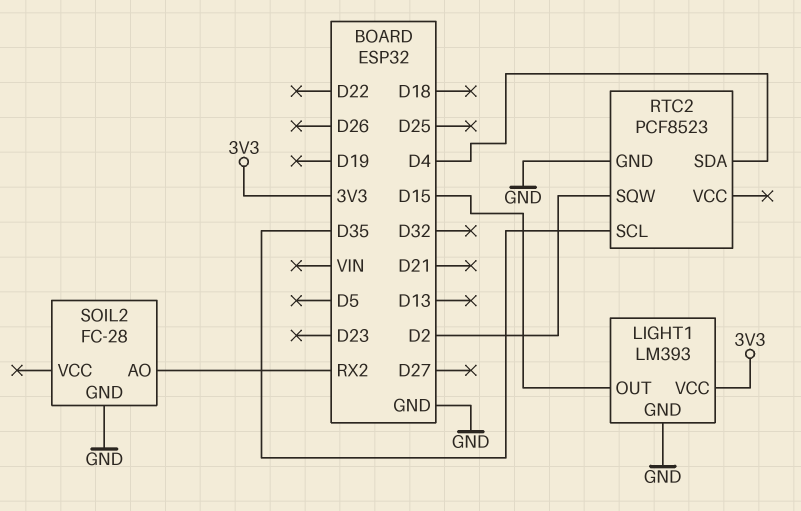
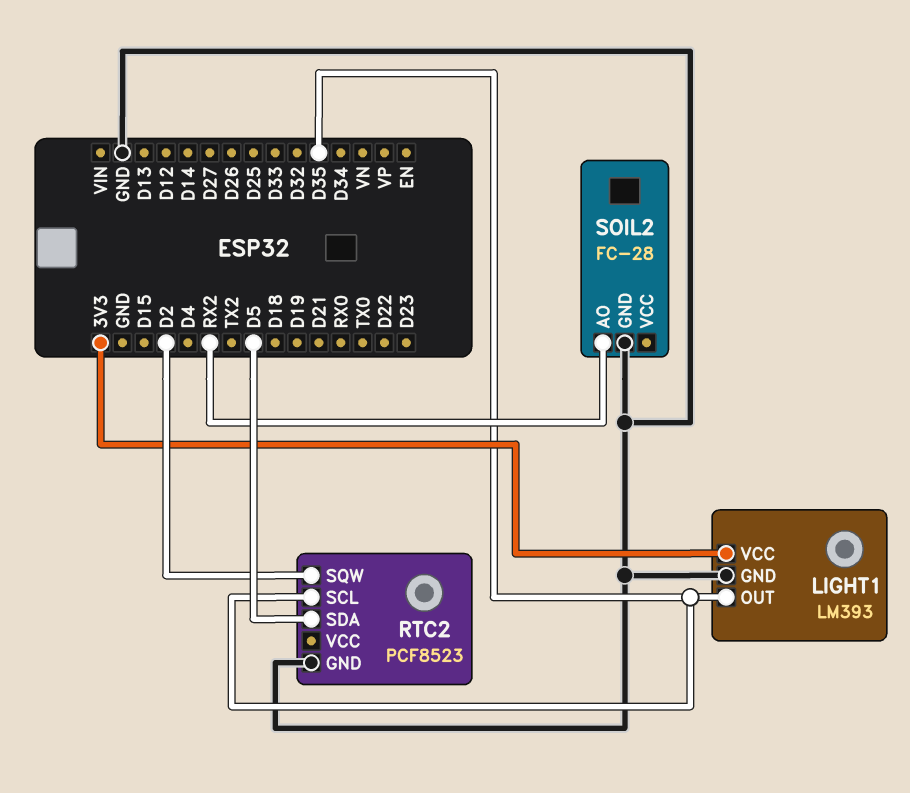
LIGHT1 pin OUT: D15 -> D35
RTC2 pin SDA: D4 -> D5

